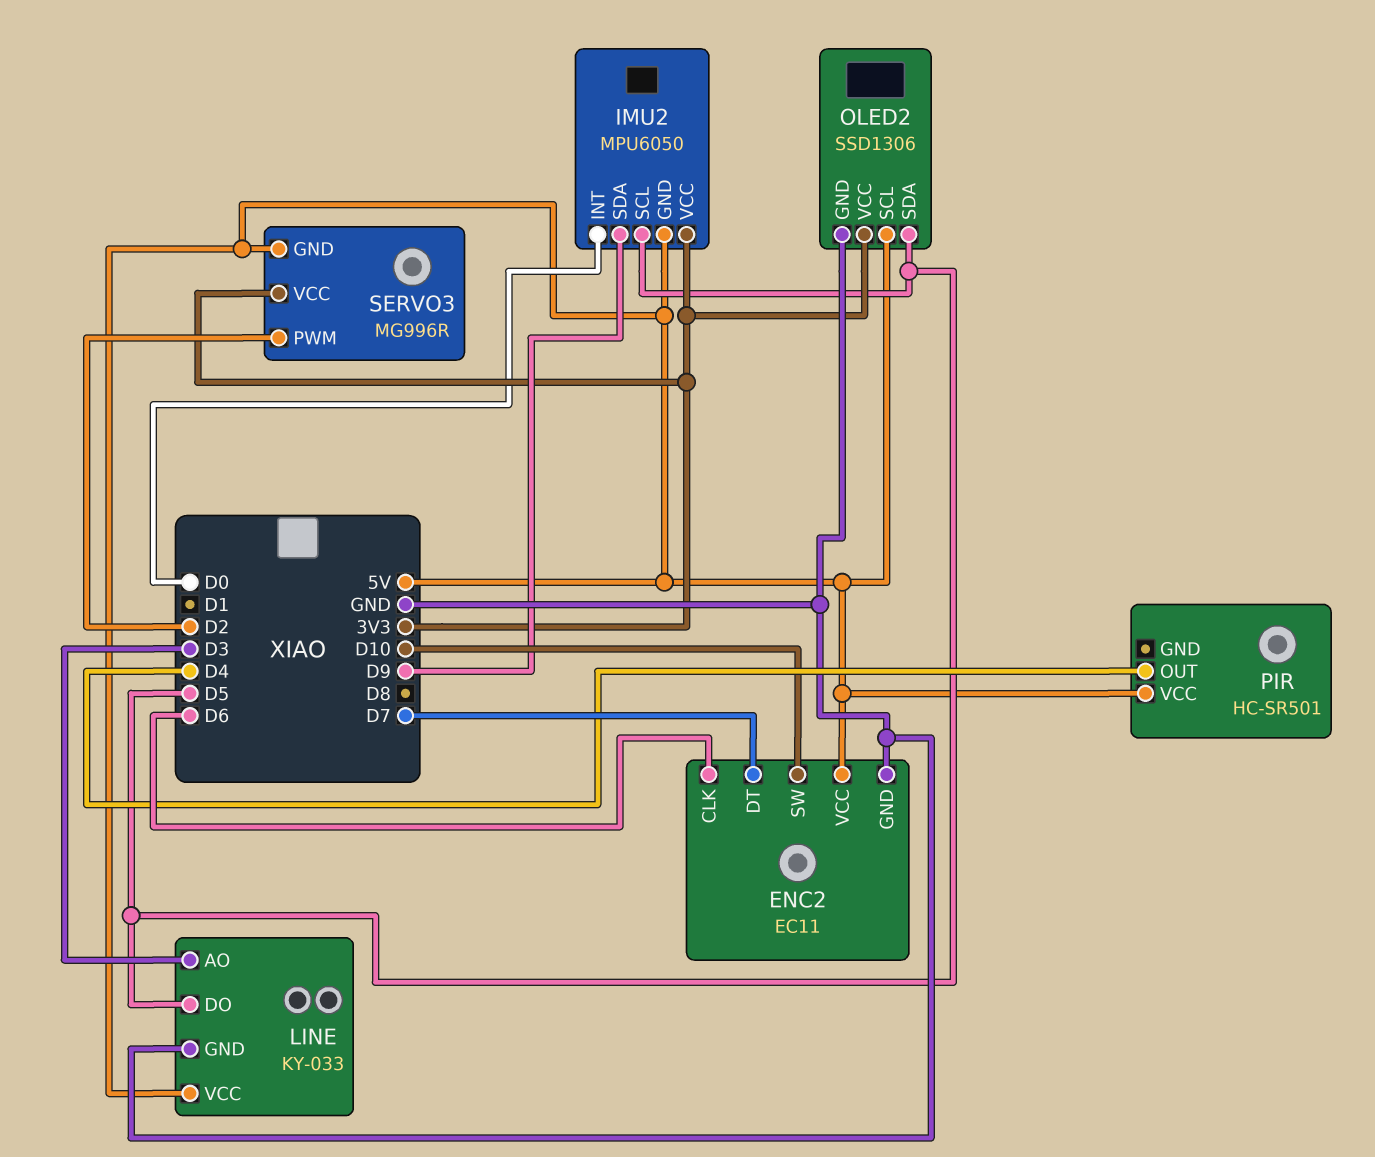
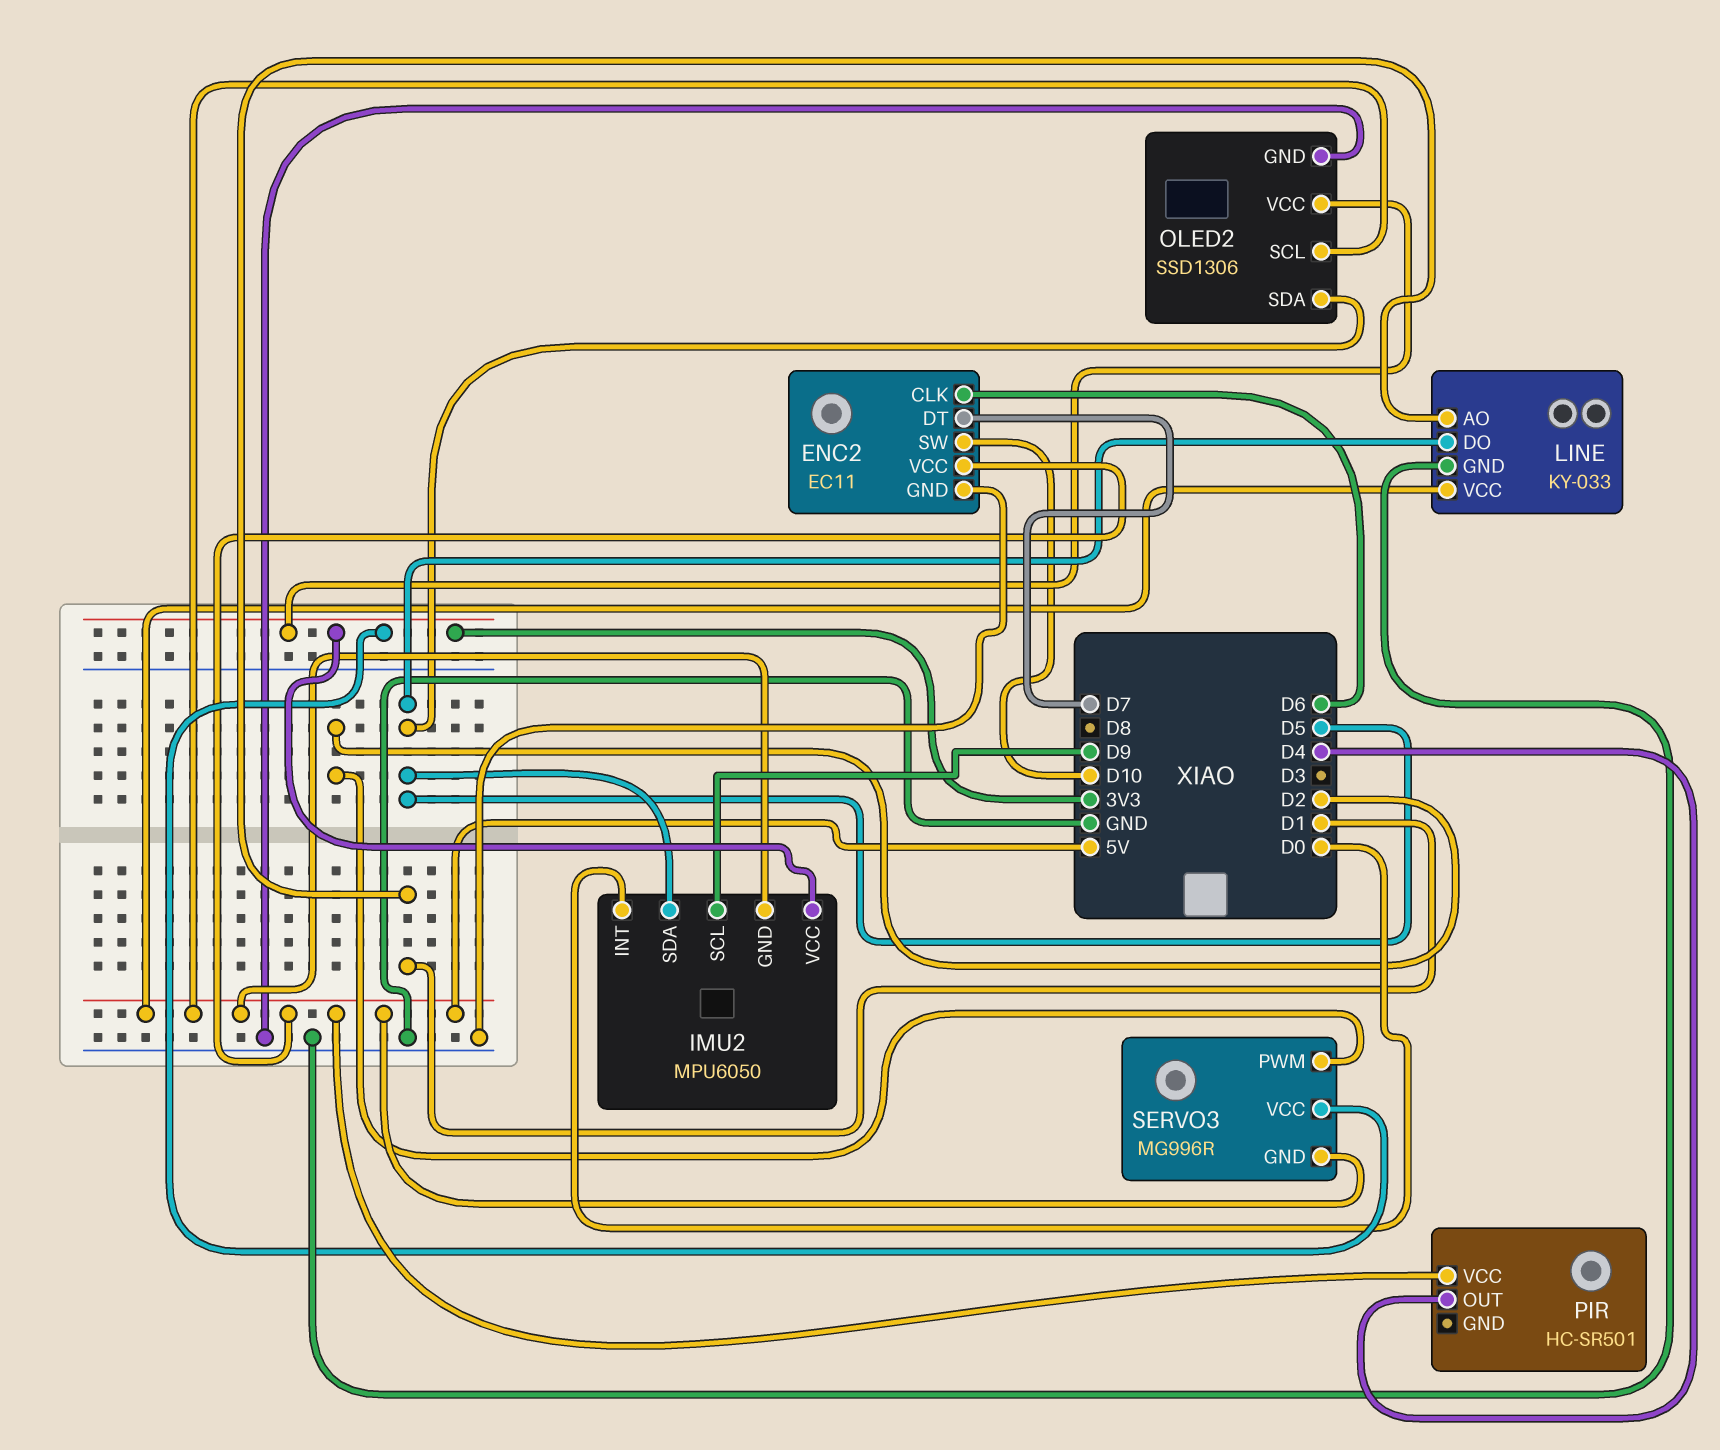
IMU2 pin SCL: D5 -> D9
IMU2 pin SDA: D9 -> D5
LINE pin AO: D3 -> D1

